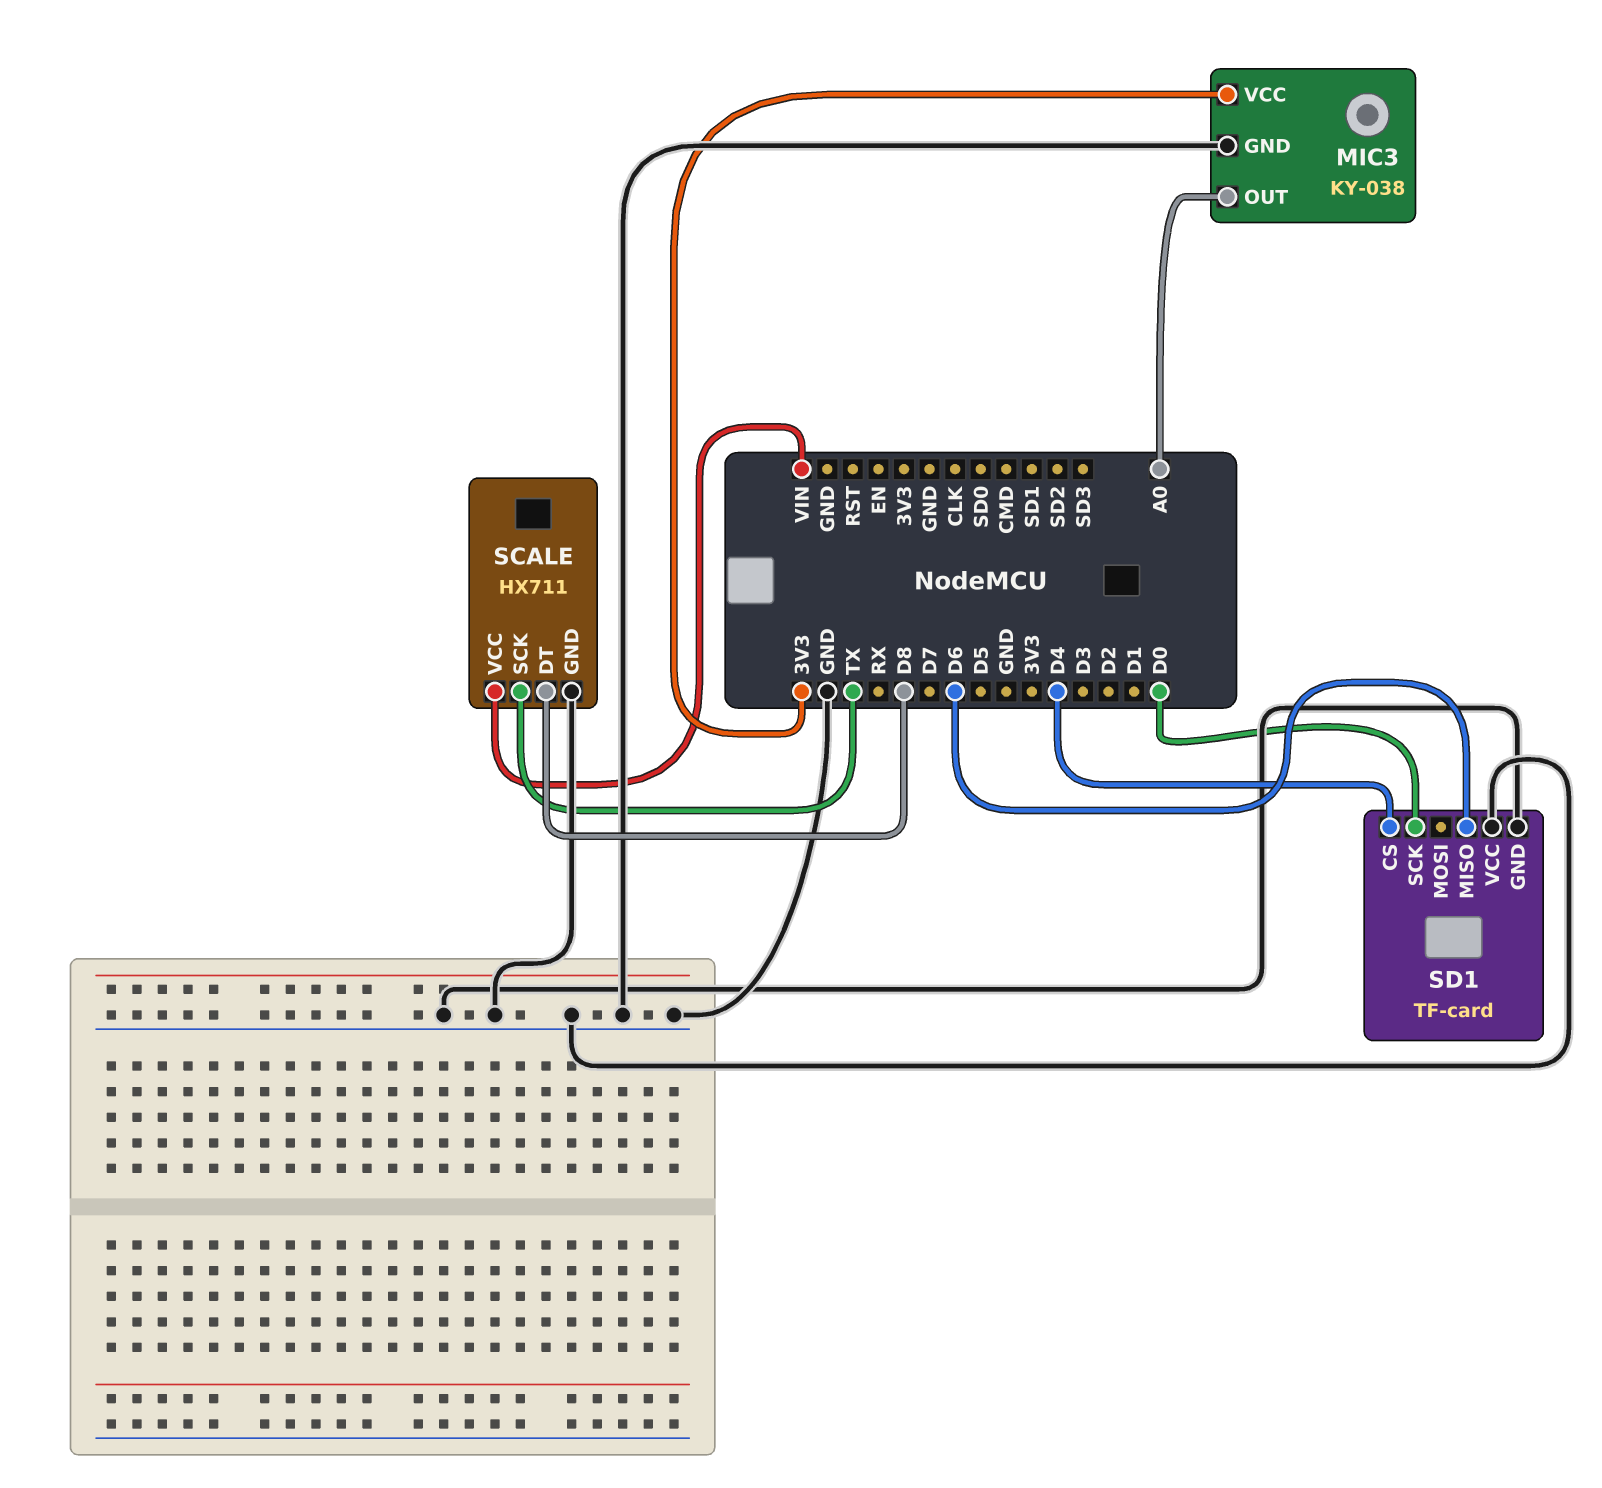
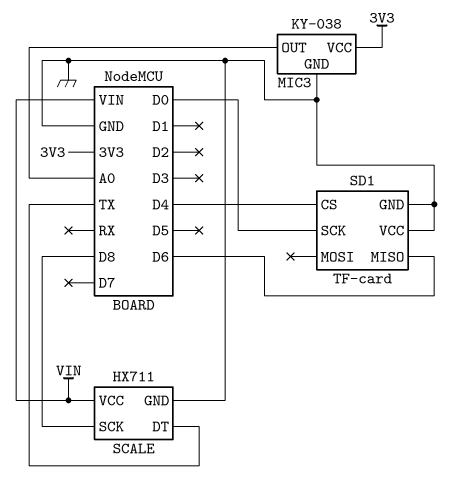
SCALE pin DT: D8 -> TX
SCALE pin SCK: TX -> D8

